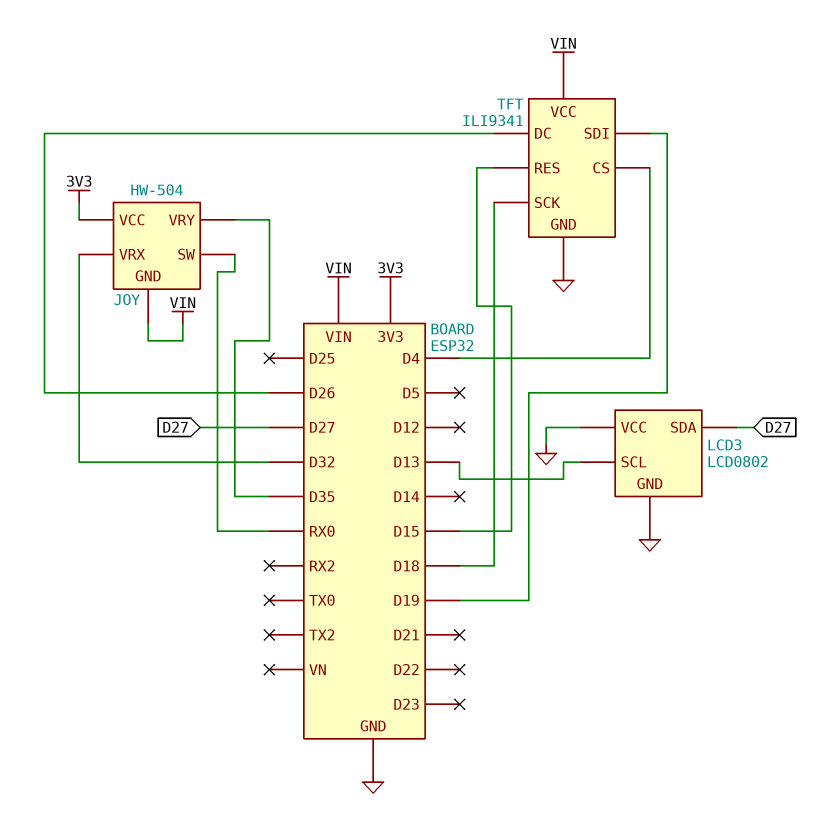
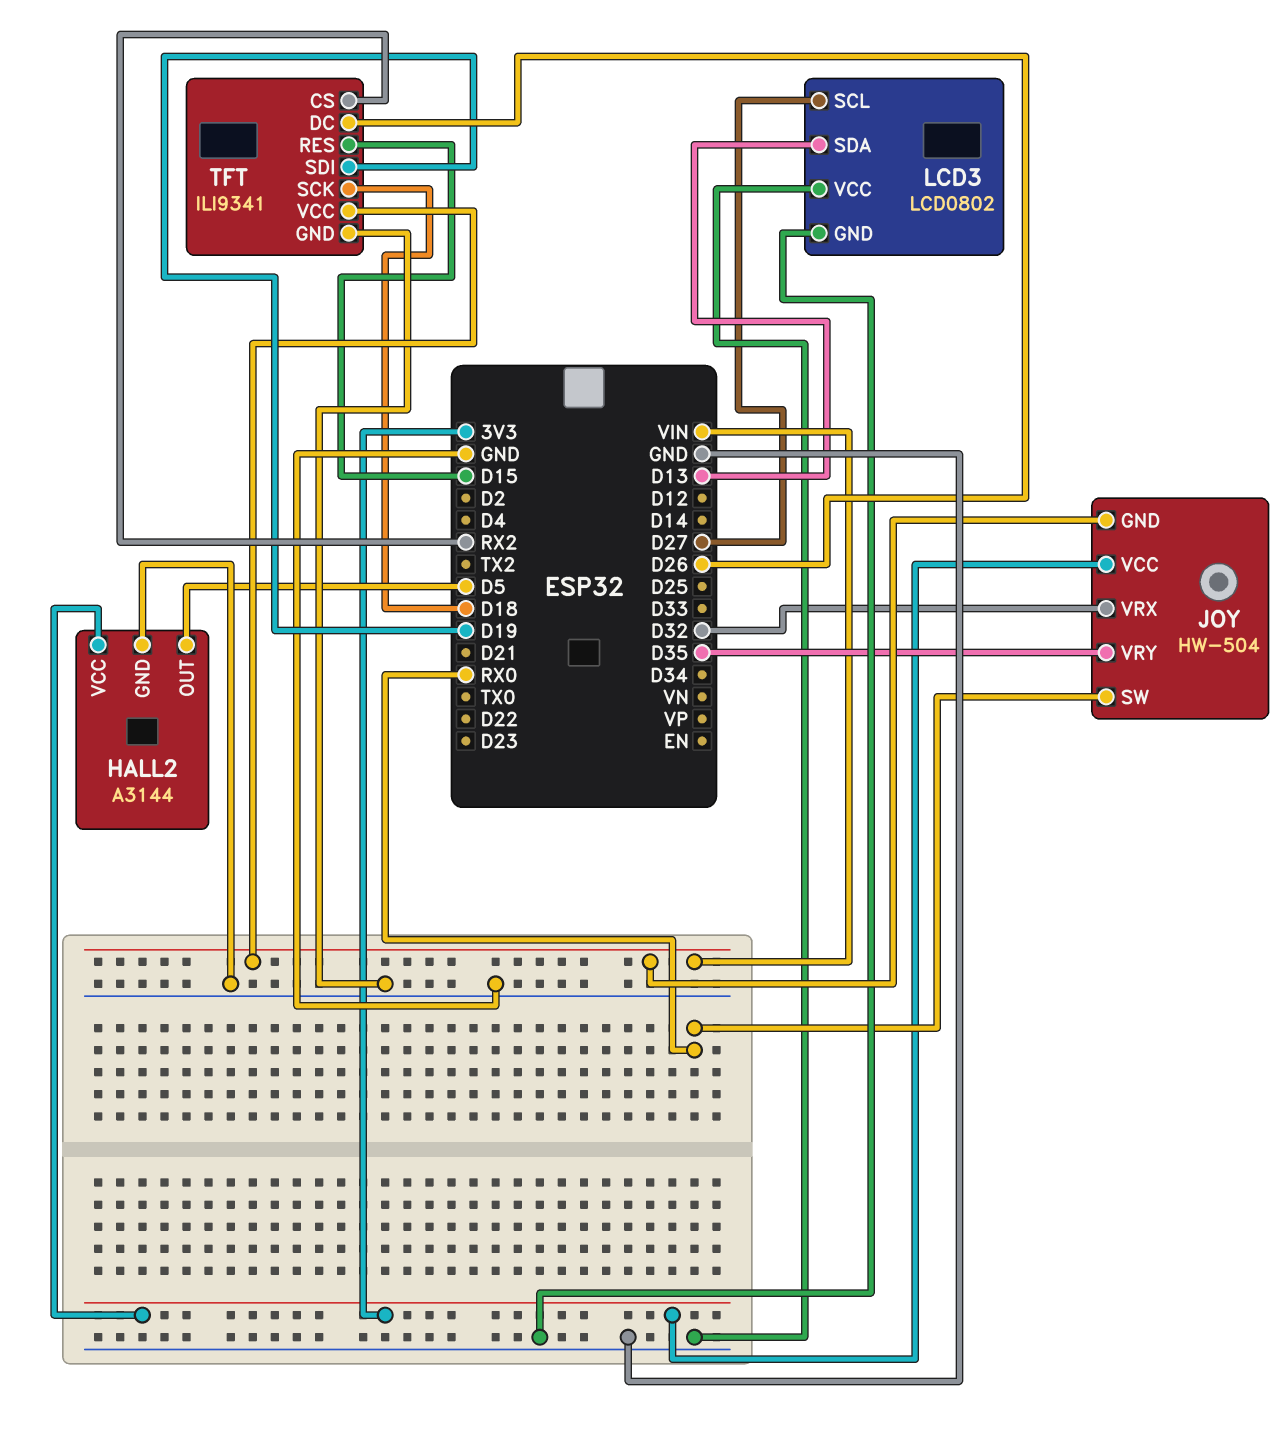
HALL2: none -> A3144
HALL2 pin GND: none -> GND
HALL2 pin OUT: none -> D5
HALL2 pin VCC: none -> 3V3
LCD3 pin SCL: D13 -> D27
LCD3 pin SDA: D27 -> D13
TFT pin CS: D4 -> RX2

